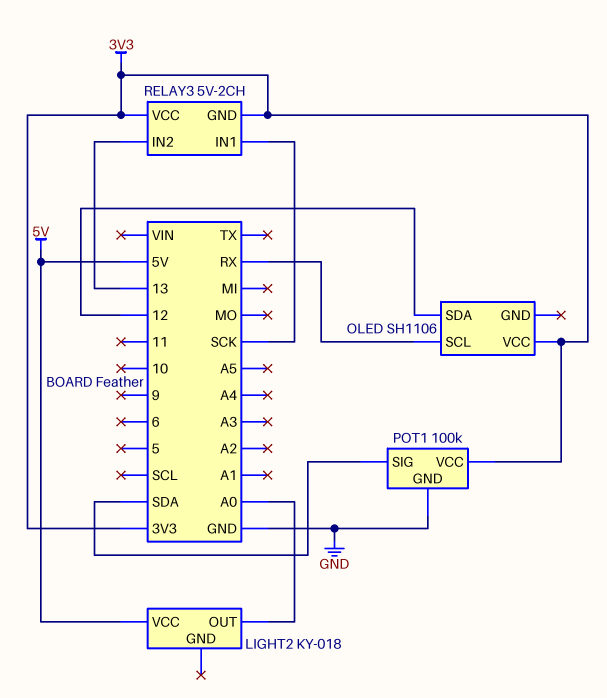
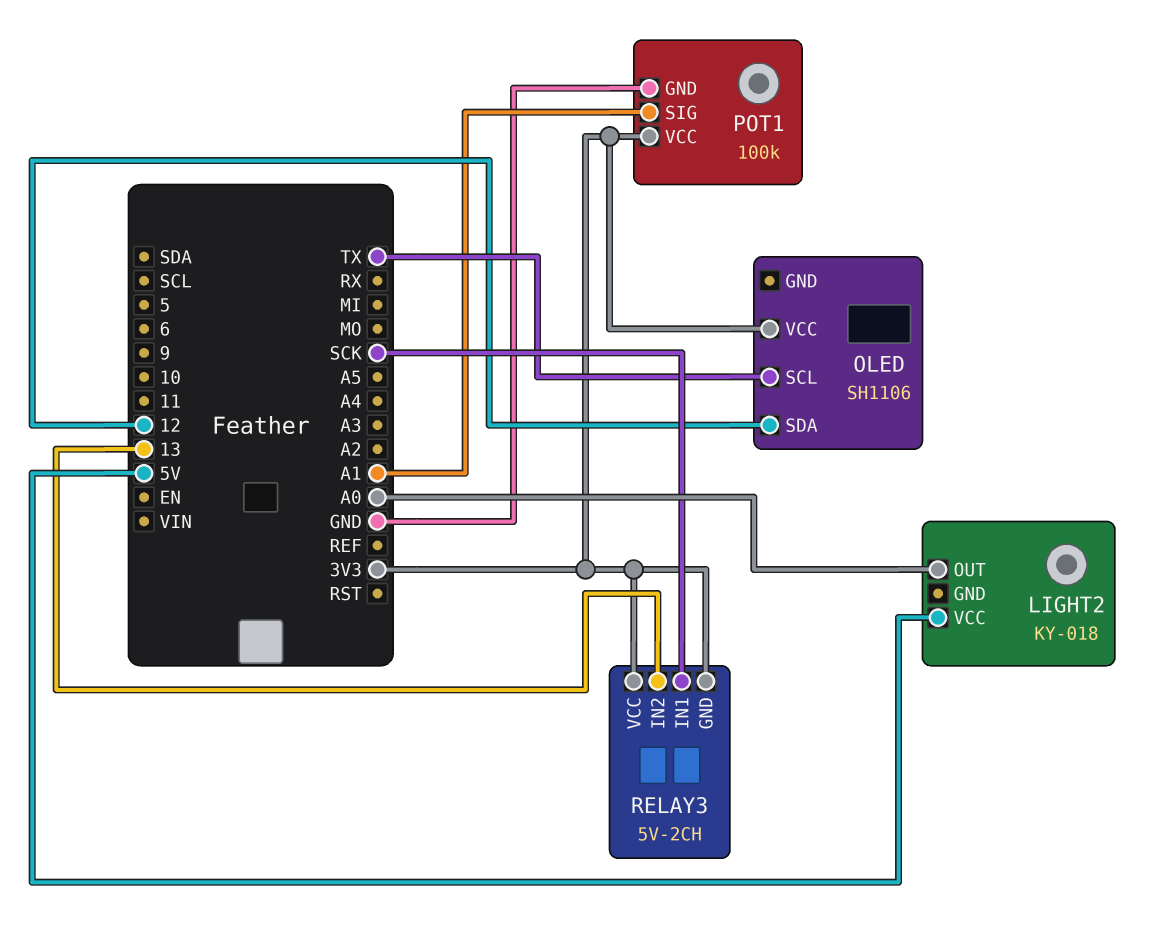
OLED pin SCL: RX -> TX
POT1 pin SIG: SDA -> A1

